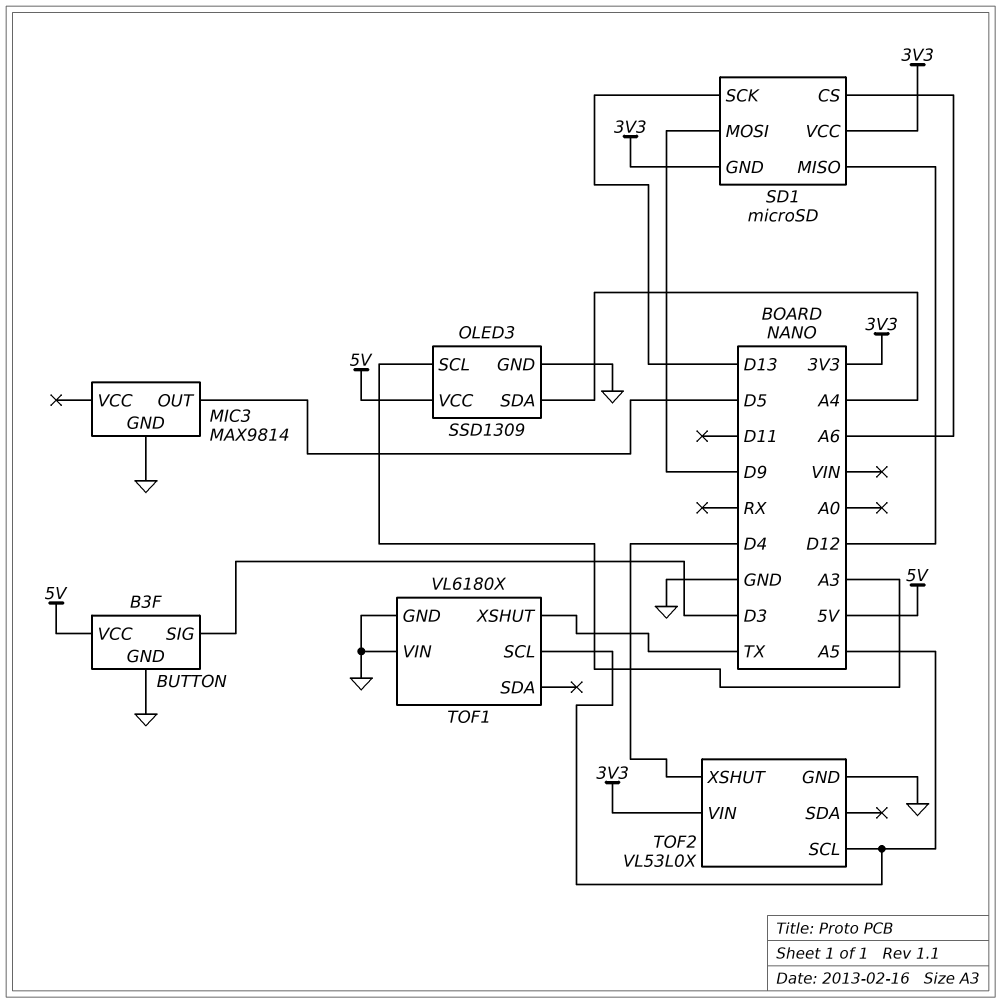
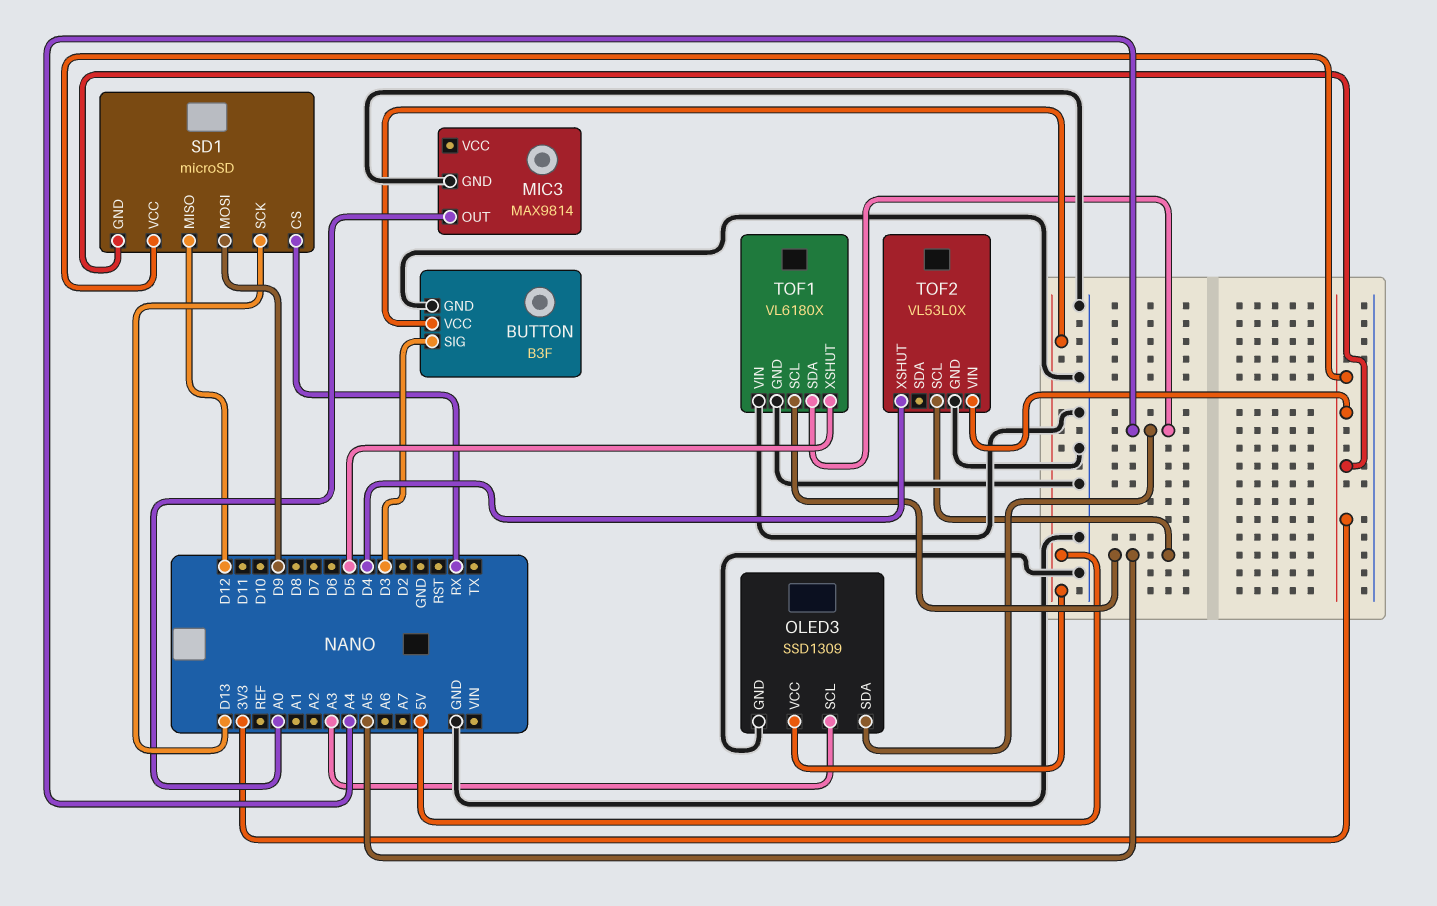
MIC3 pin OUT: D5 -> A0
SD1 pin CS: A6 -> RX
TOF1 pin SDA: none -> A4
TOF1 pin XSHUT: TX -> D5

